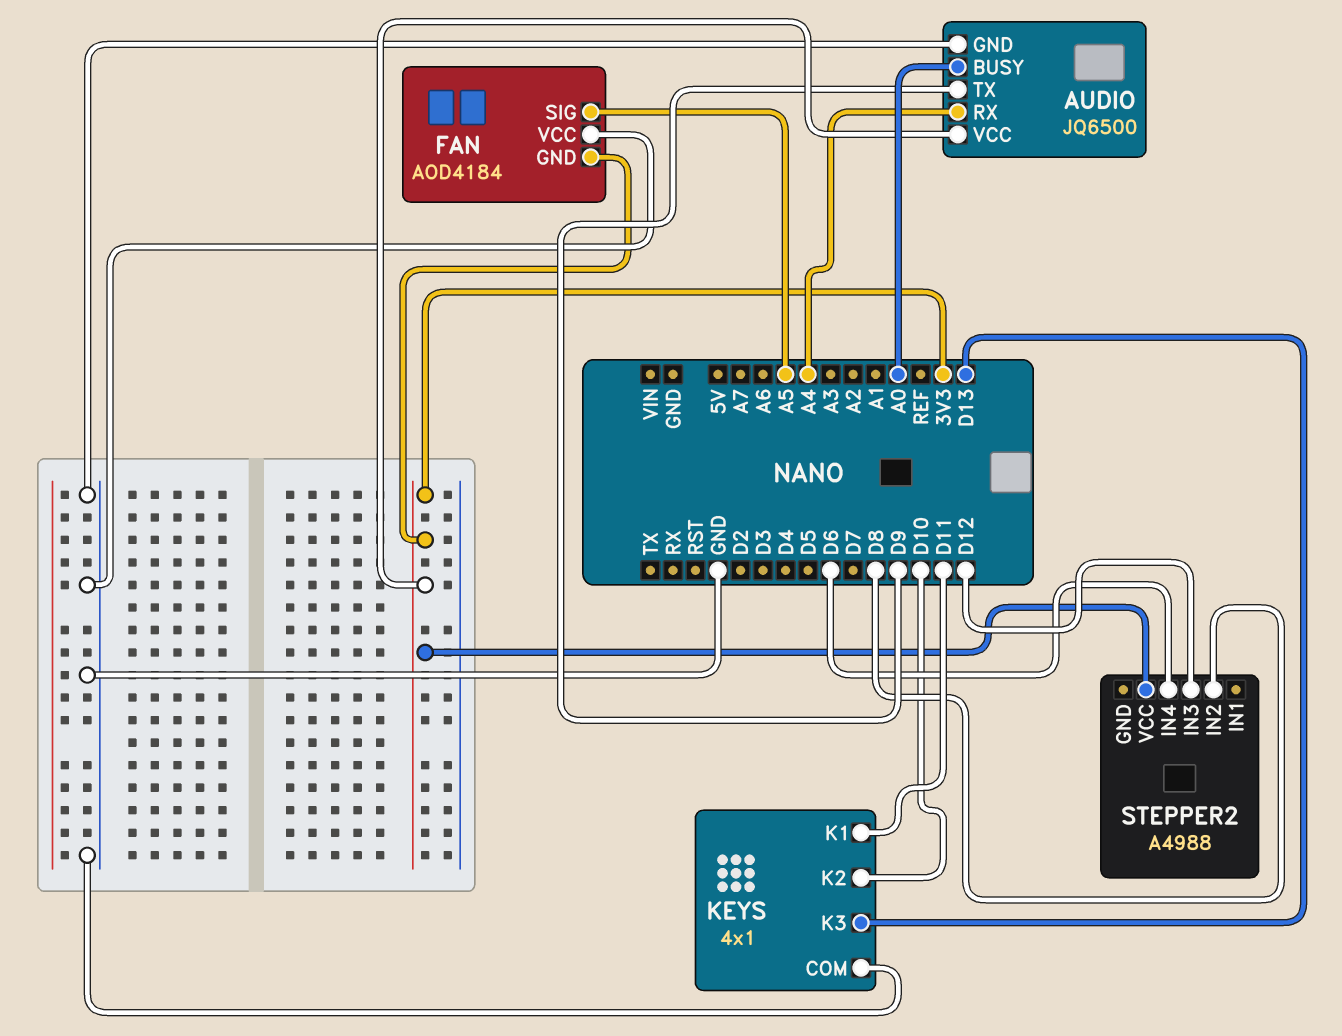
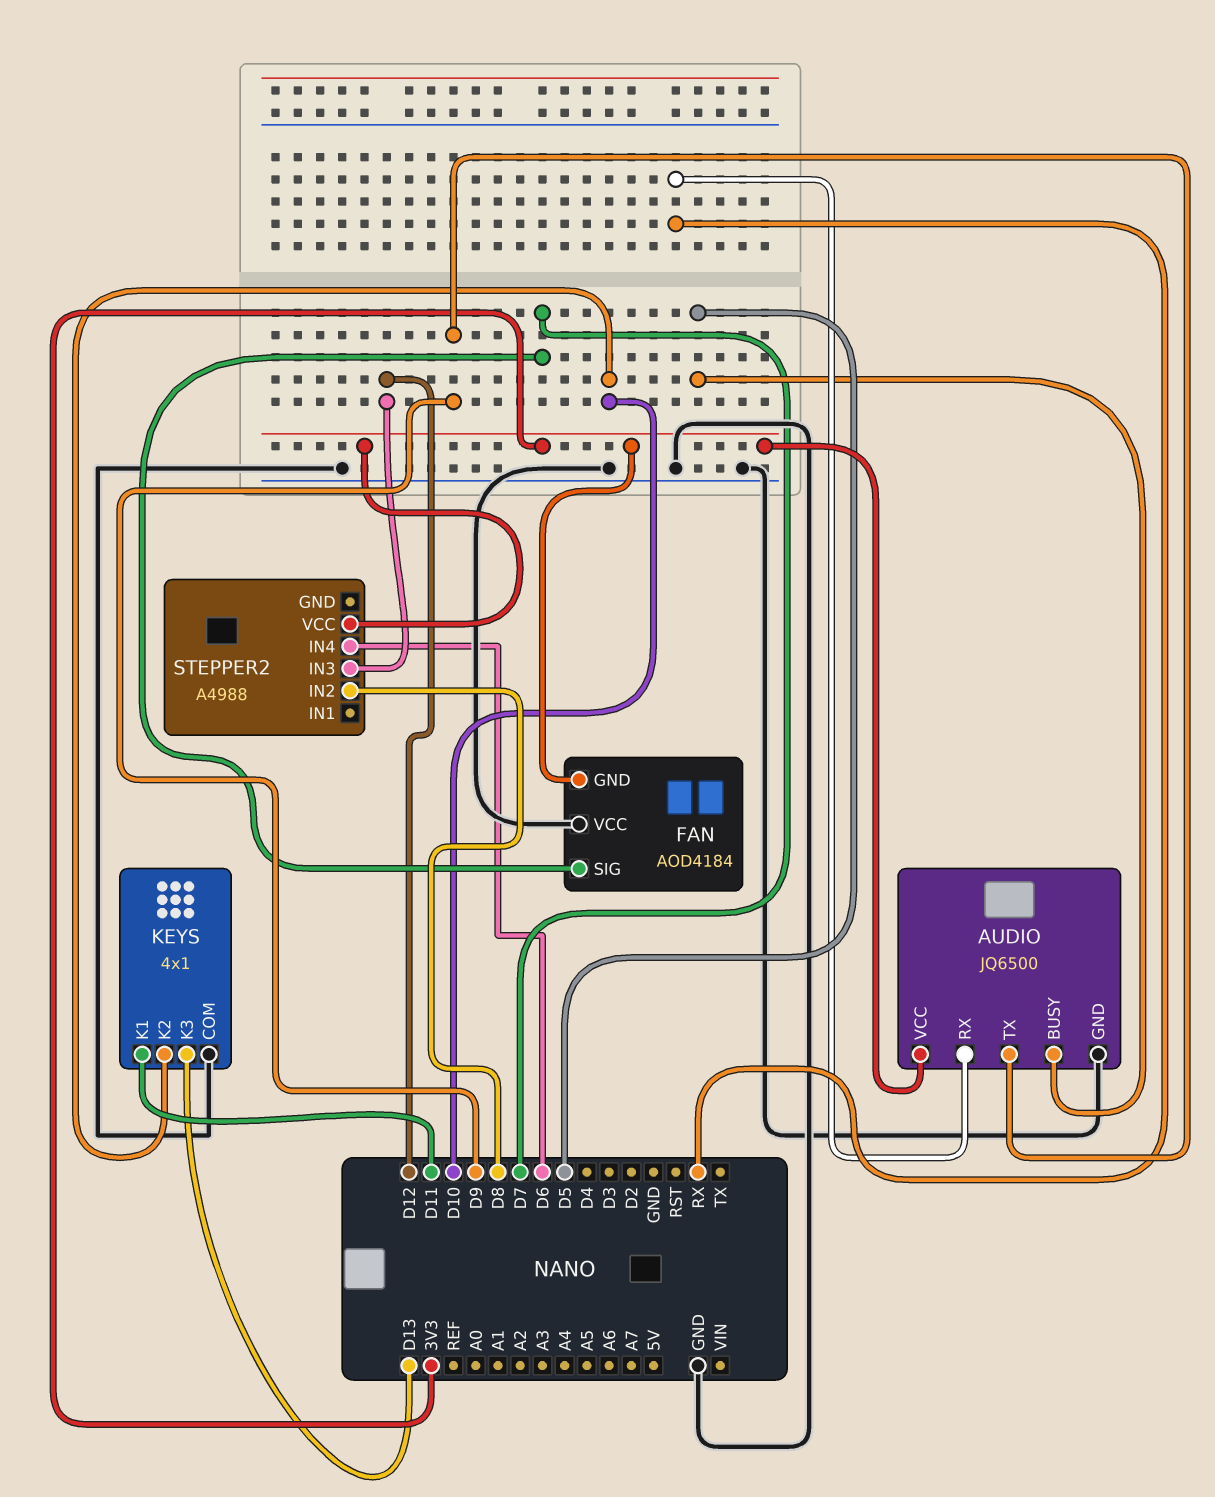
AUDIO pin BUSY: A0 -> D5
AUDIO pin RX: A4 -> RX
FAN pin SIG: A5 -> D7

